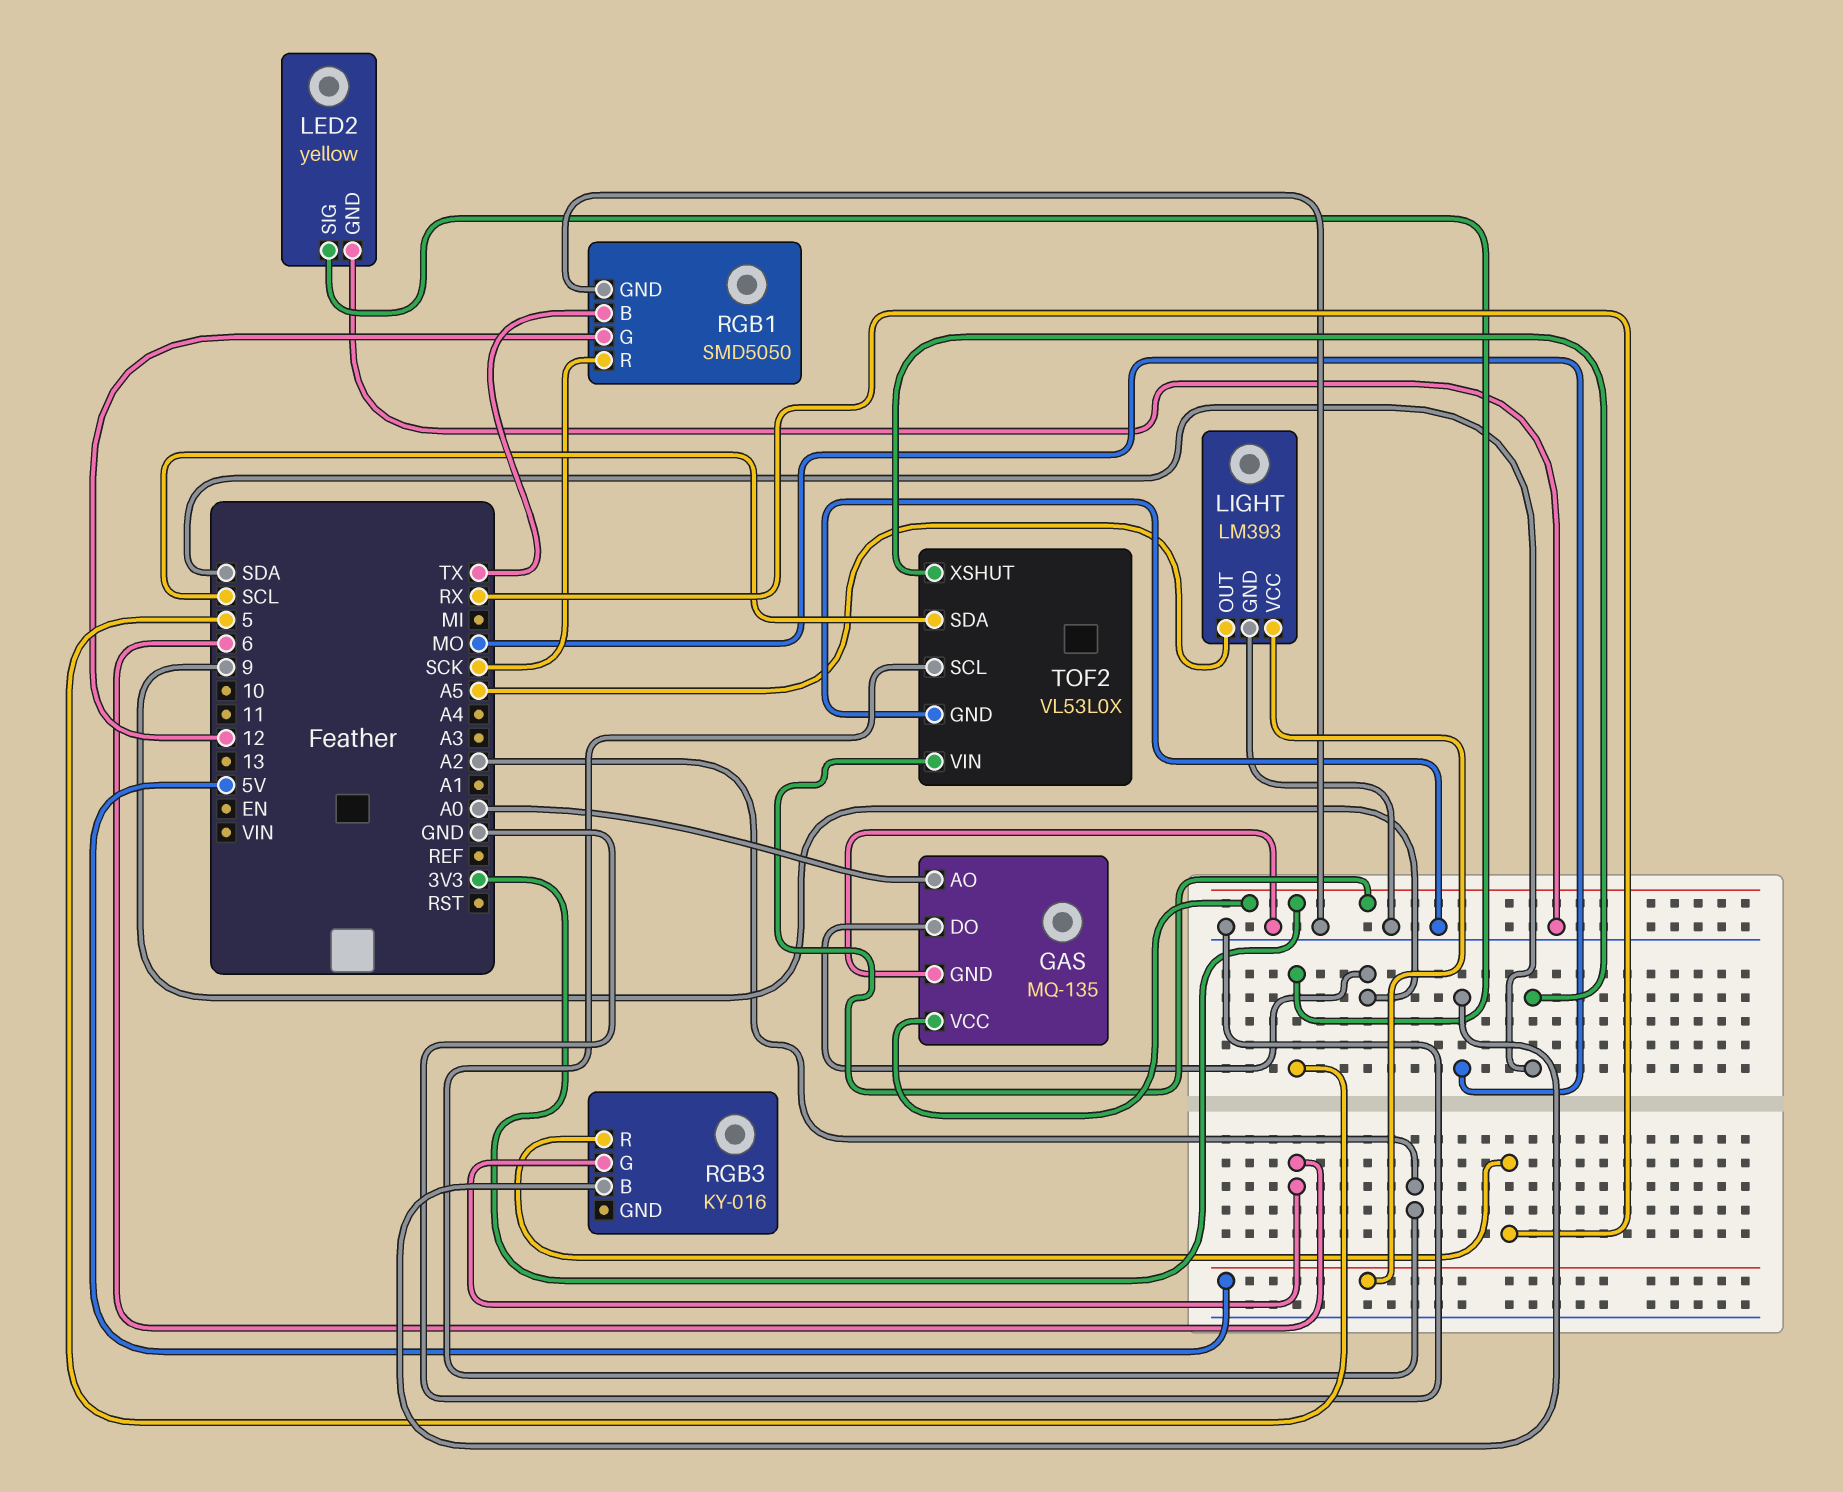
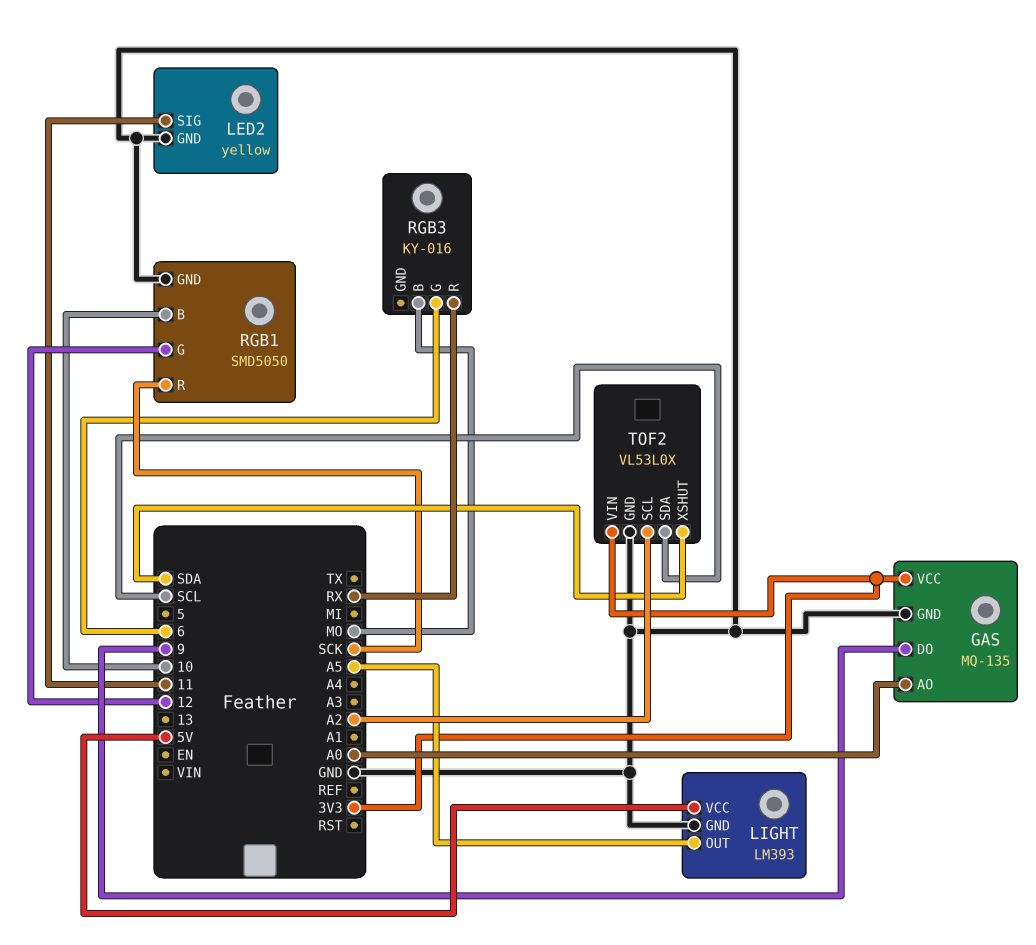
LED2 pin SIG: 5 -> 11
RGB1 pin B: TX -> 10

